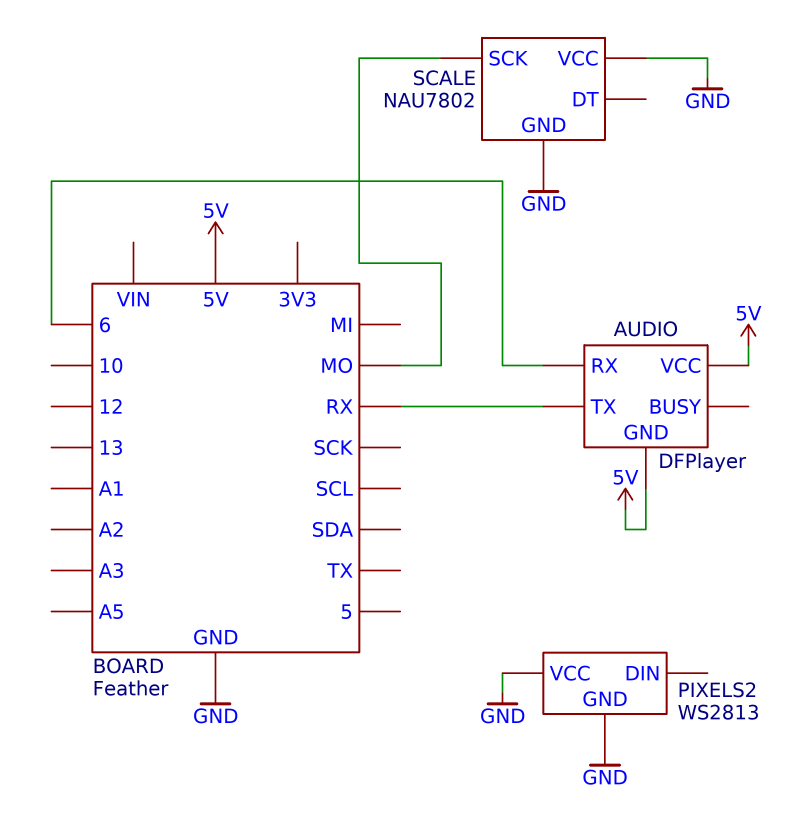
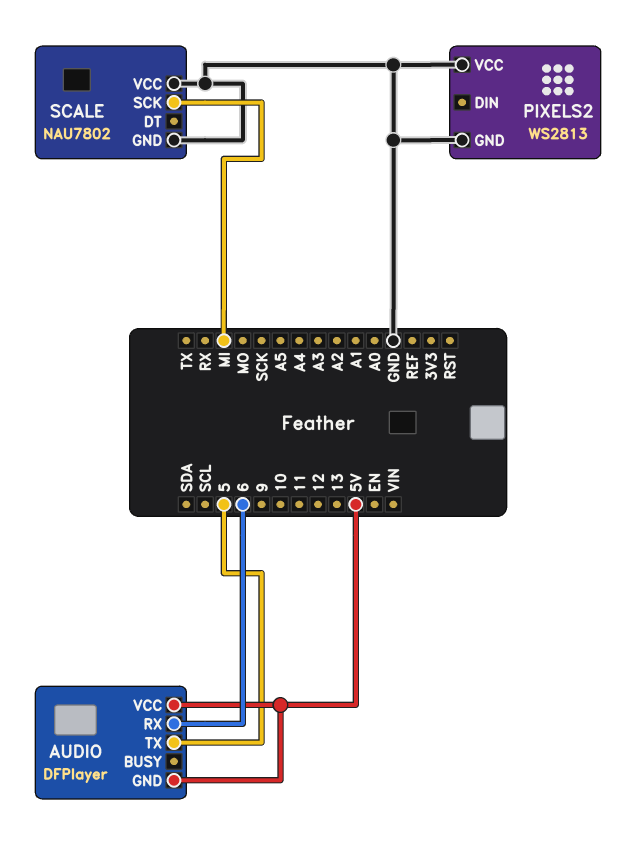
AUDIO pin TX: RX -> 5
SCALE pin SCK: MO -> MI

